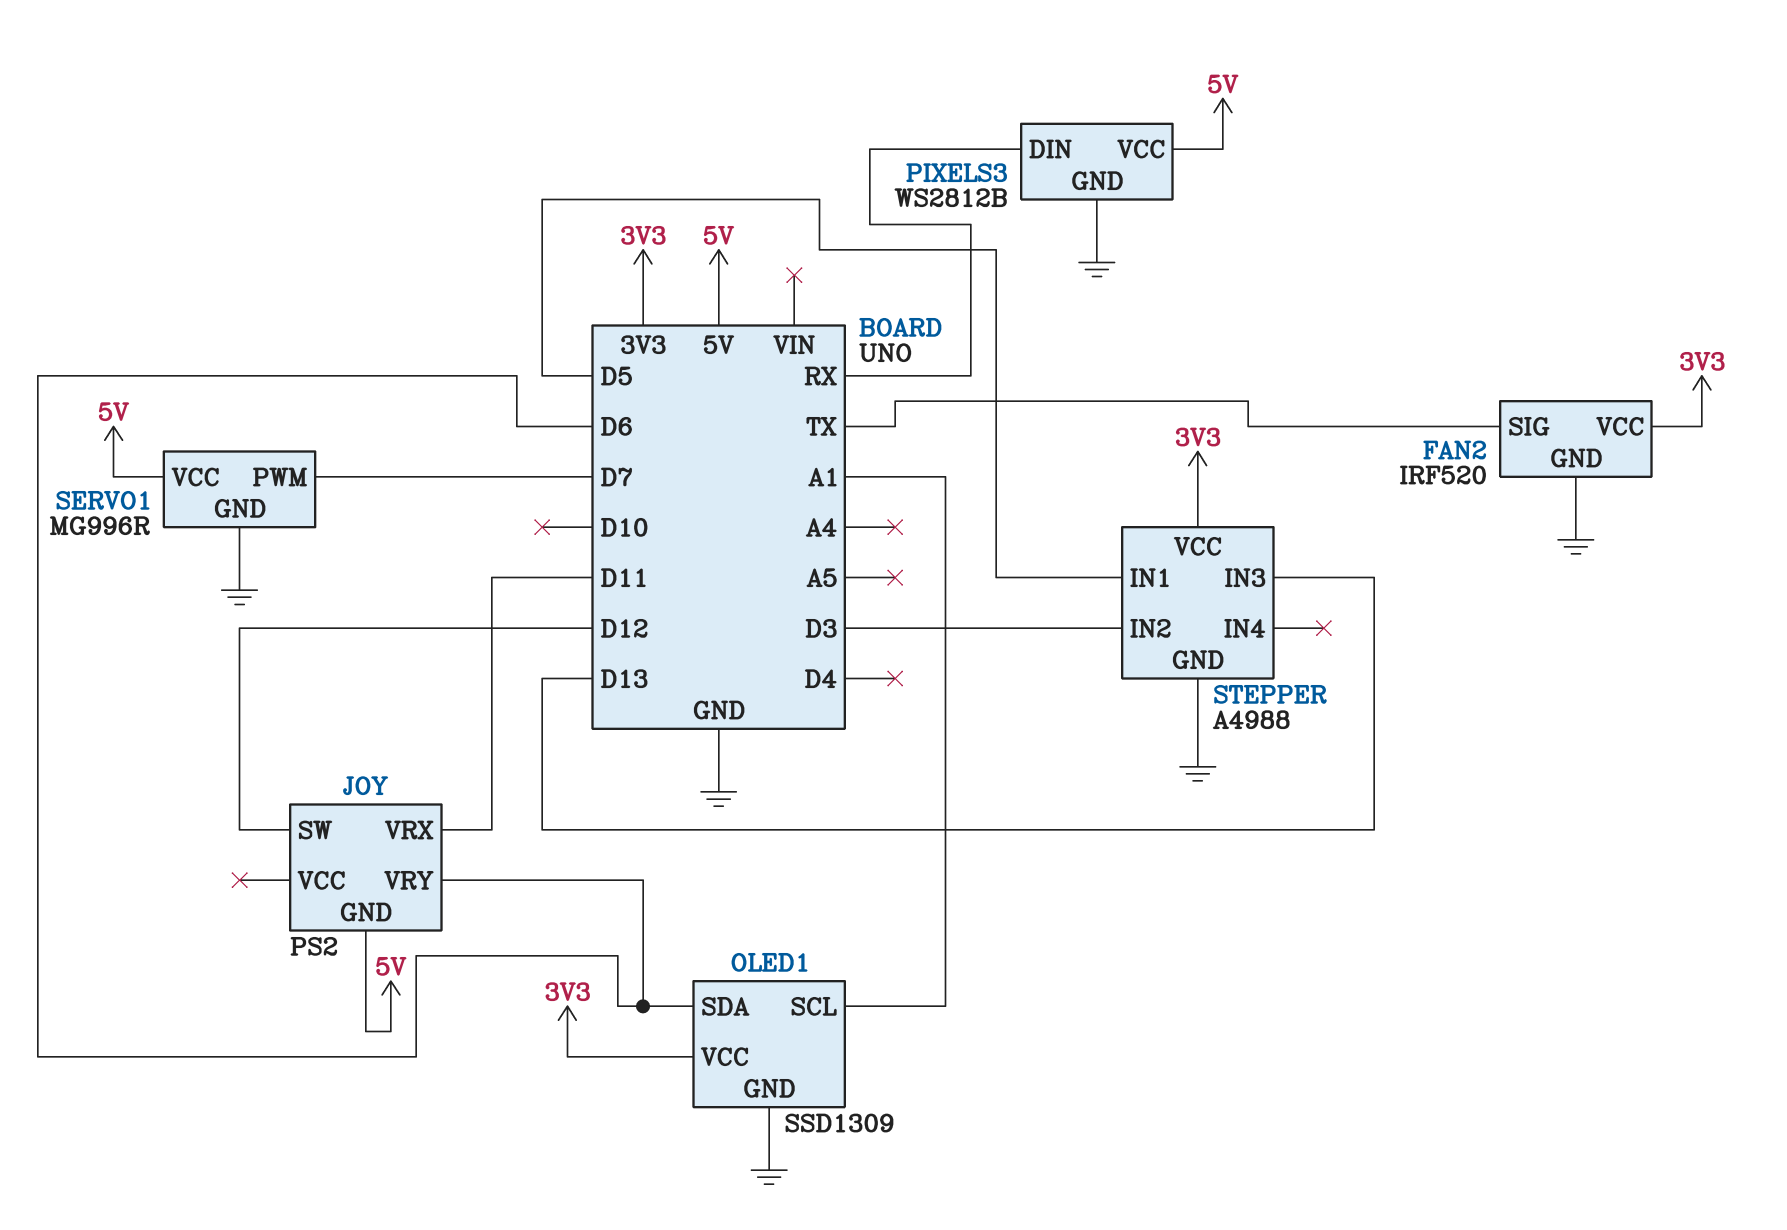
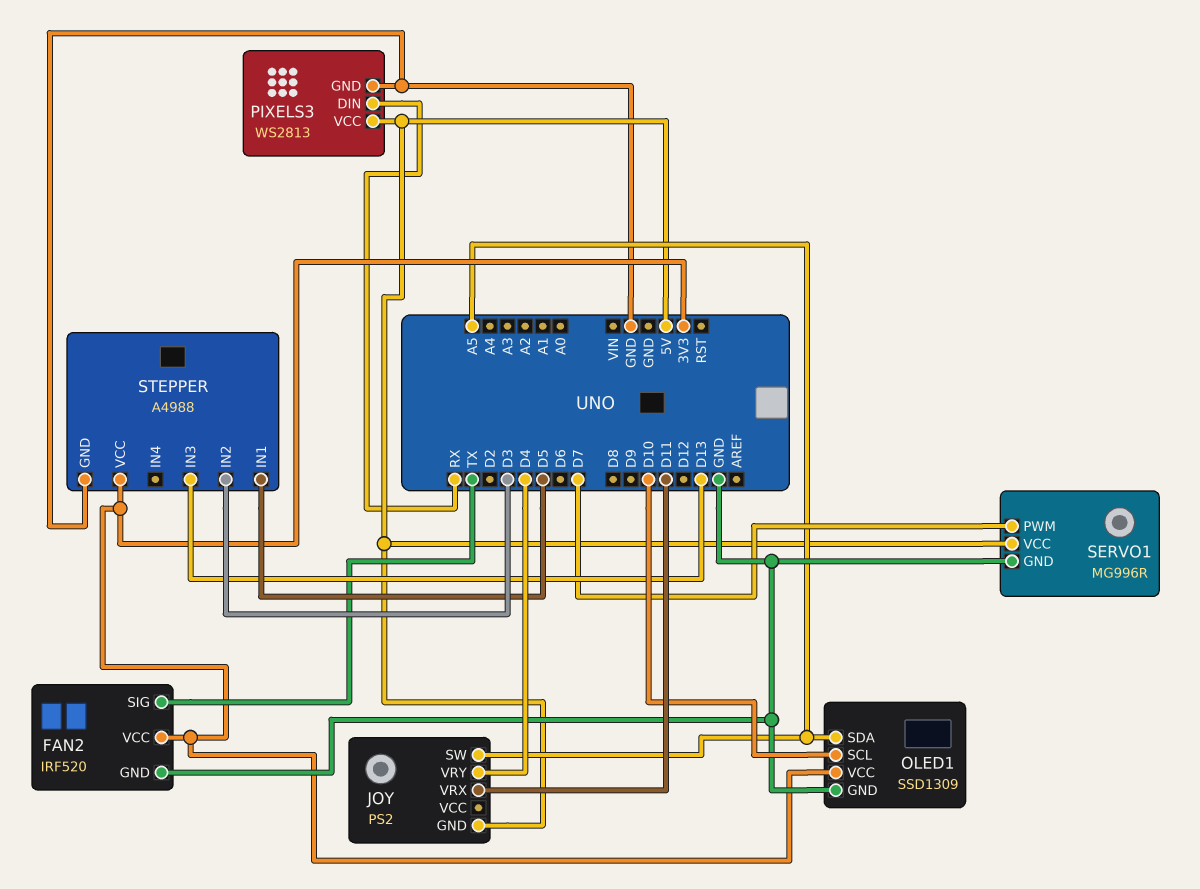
JOY pin SW: D12 -> A5
JOY pin VRY: D6 -> D4
OLED1 pin SCL: A1 -> D10
OLED1 pin SDA: D6 -> A5
PIXELS3: WS2812B -> WS2813

